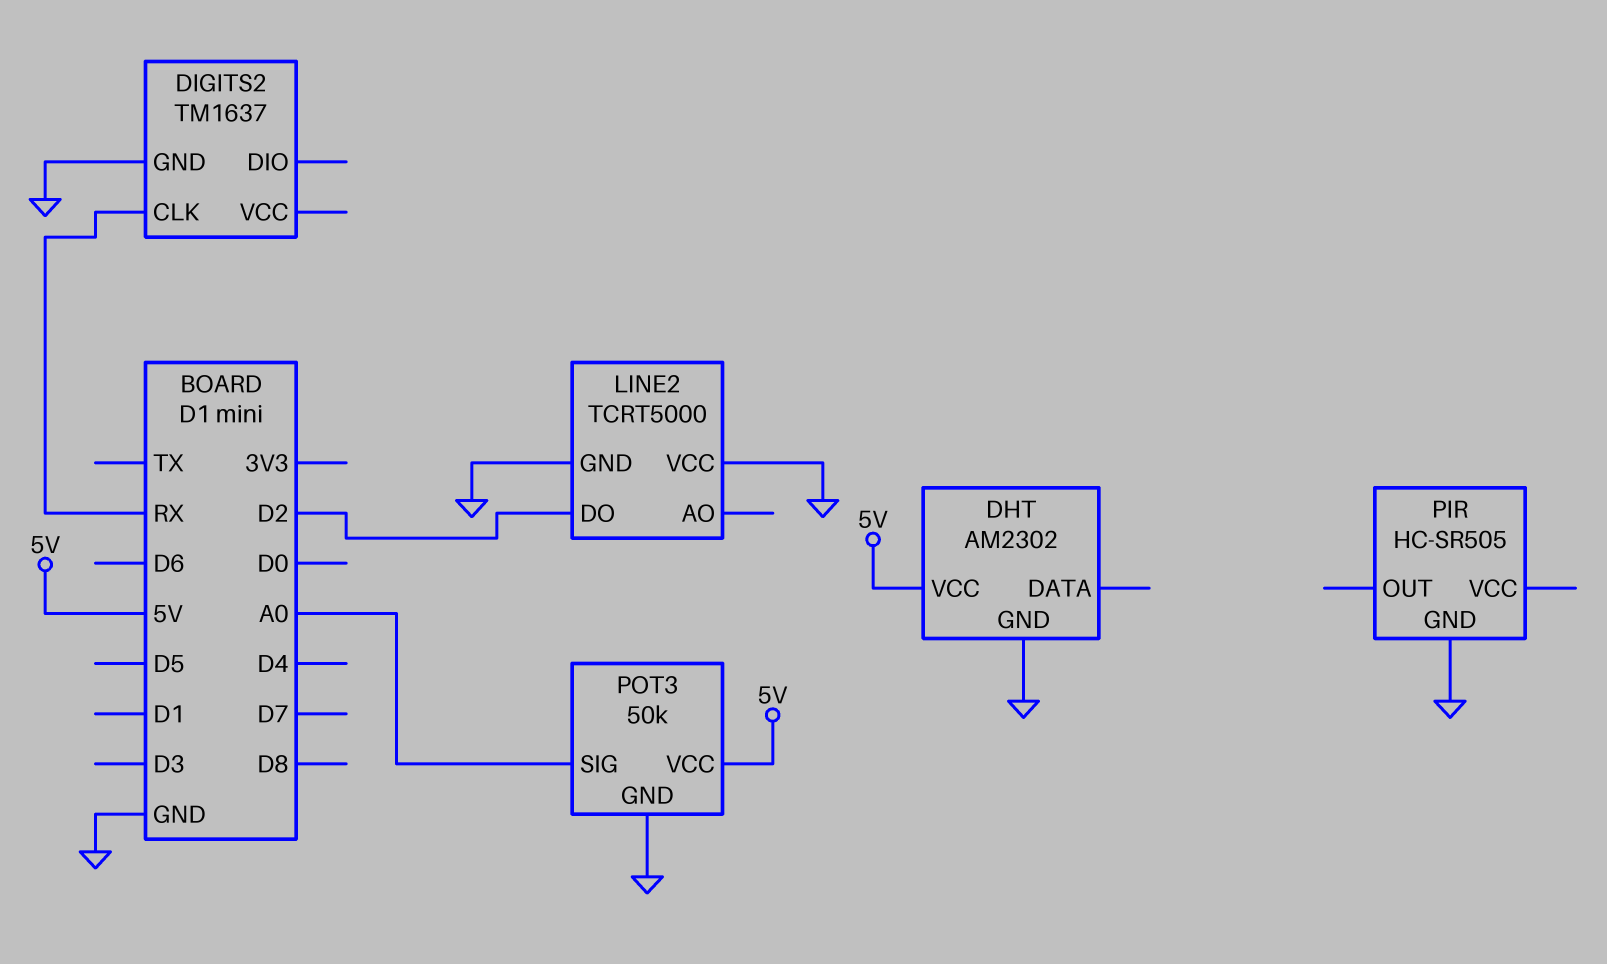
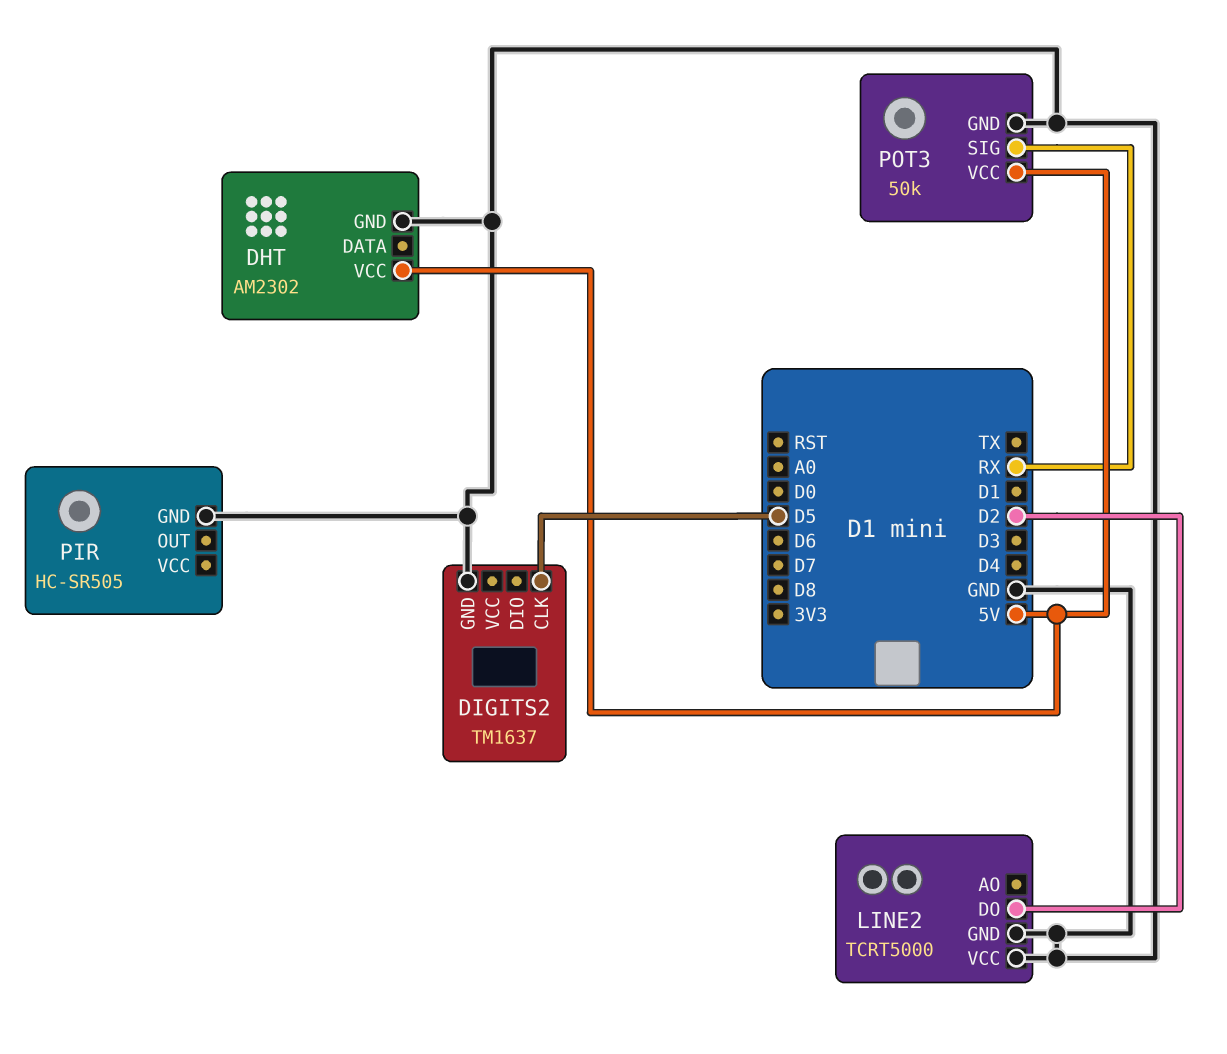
DIGITS2 pin CLK: RX -> D5
POT3 pin SIG: A0 -> RX

